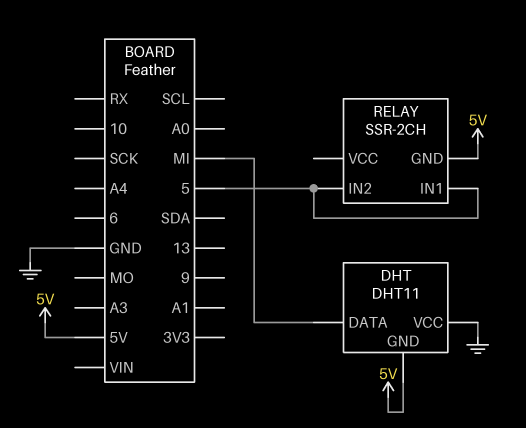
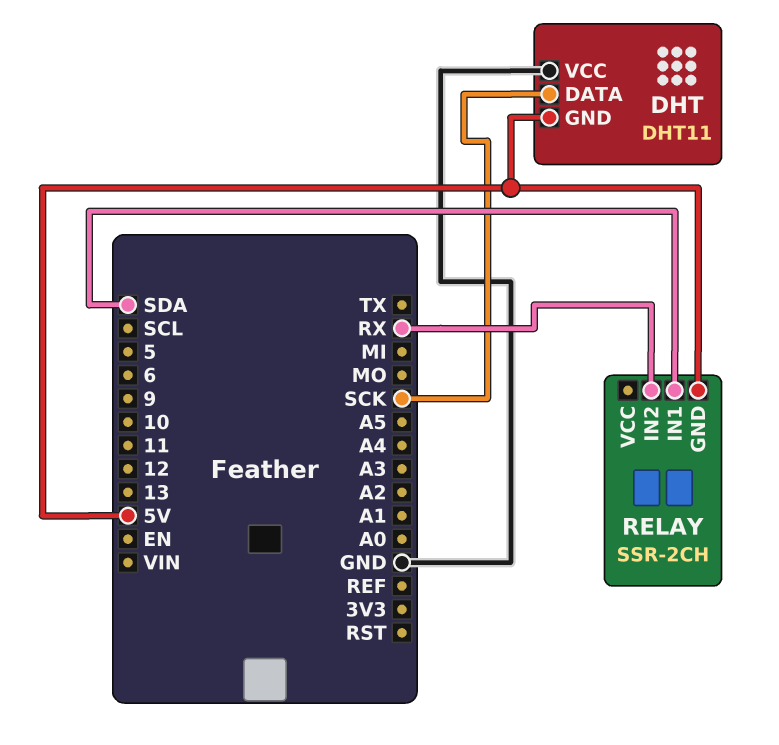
DHT pin DATA: MI -> SCK
RELAY pin IN1: 5 -> SDA
RELAY pin IN2: 5 -> RX

